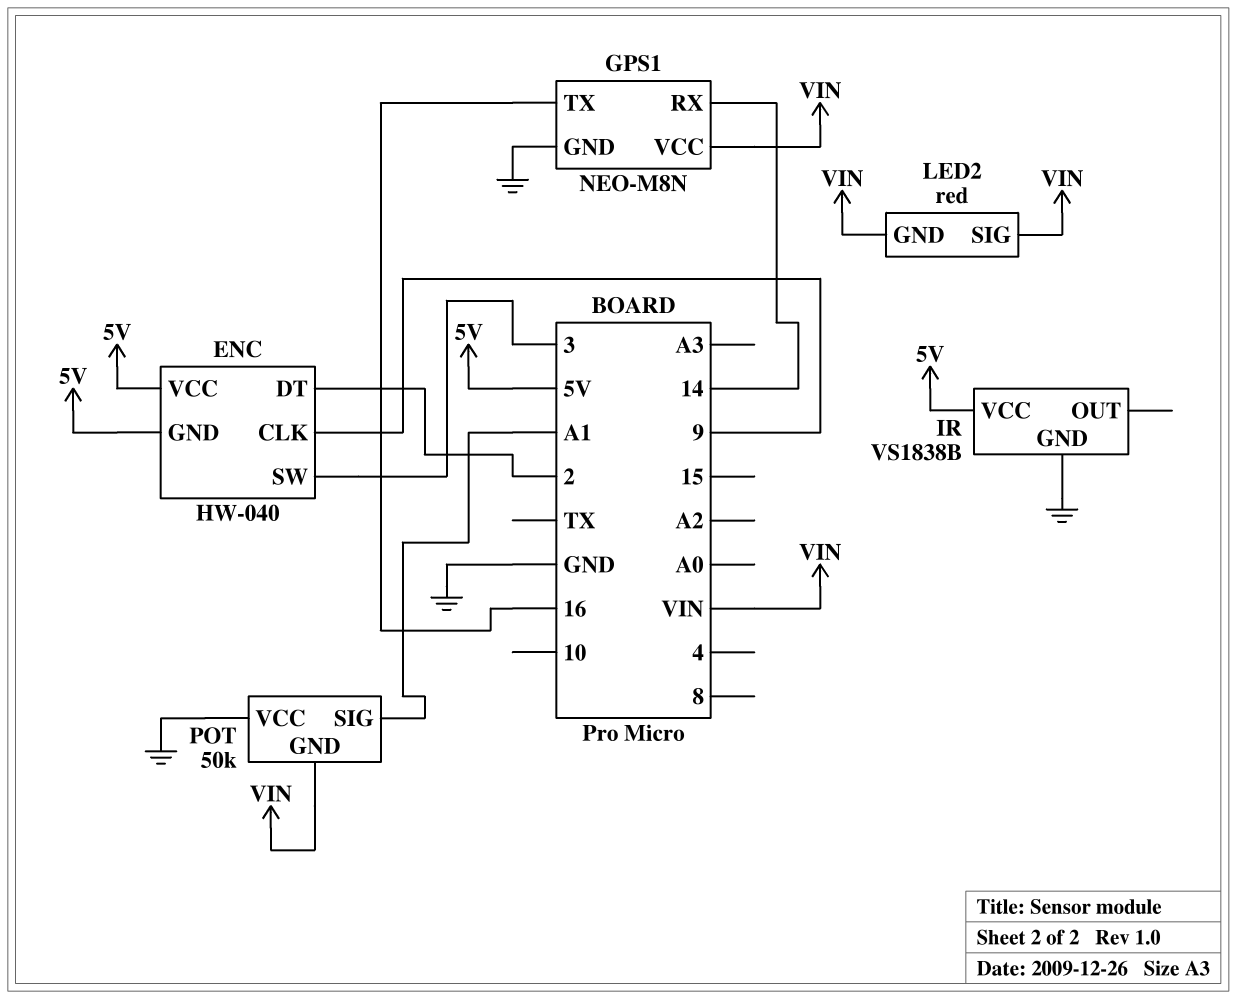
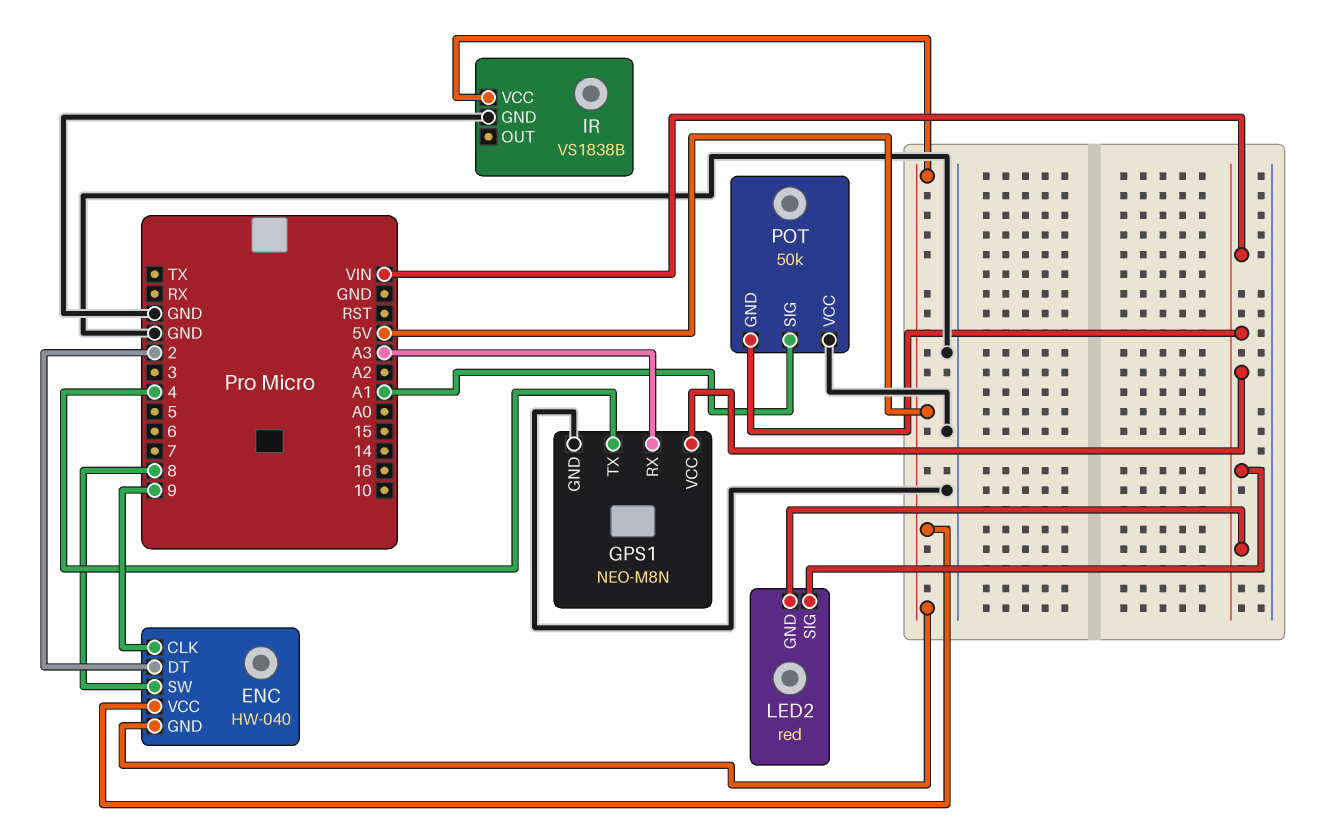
ENC pin SW: 3 -> 8
GPS1 pin RX: 14 -> A3
GPS1 pin TX: 16 -> 4

